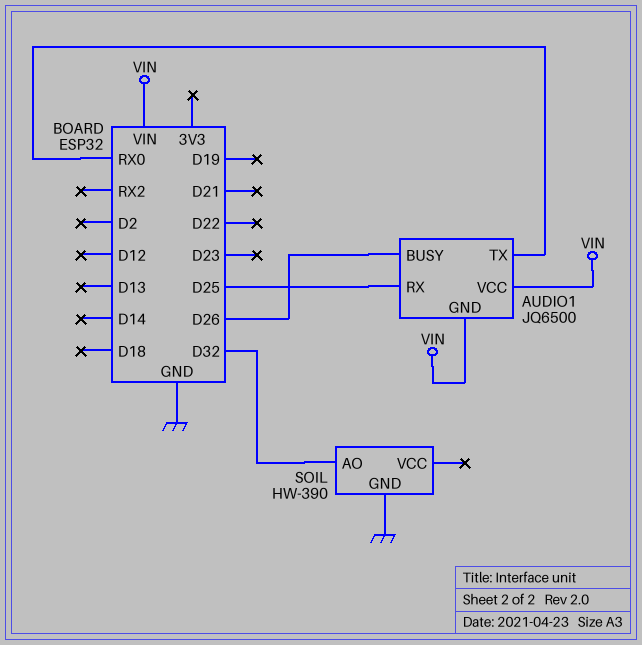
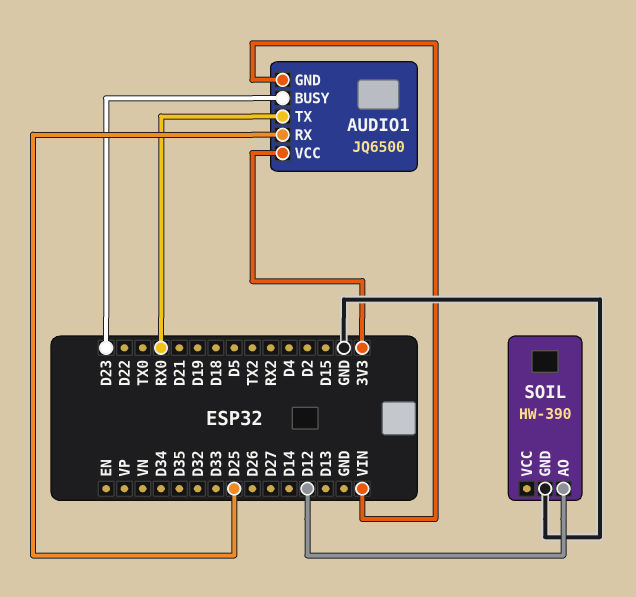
AUDIO1 pin BUSY: D26 -> D23
AUDIO1 pin VCC: VIN -> 3V3
SOIL pin AO: D32 -> D12

